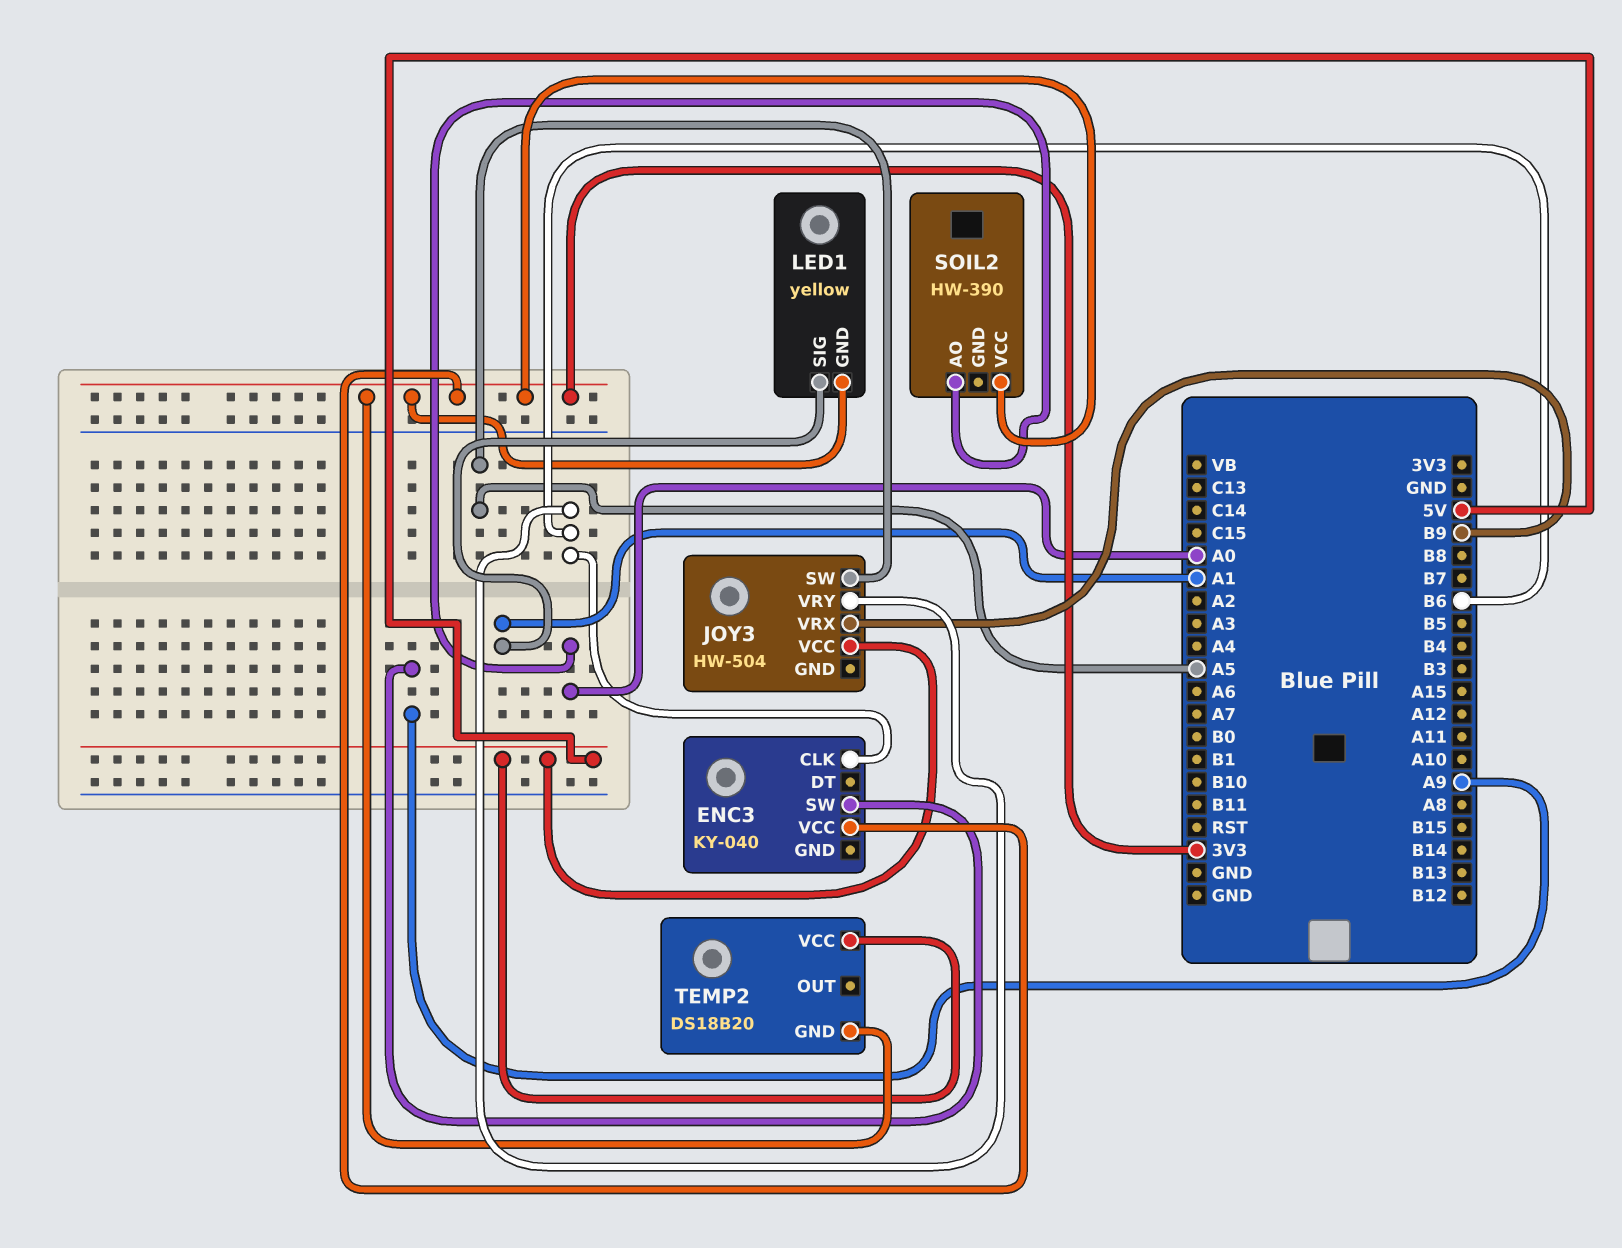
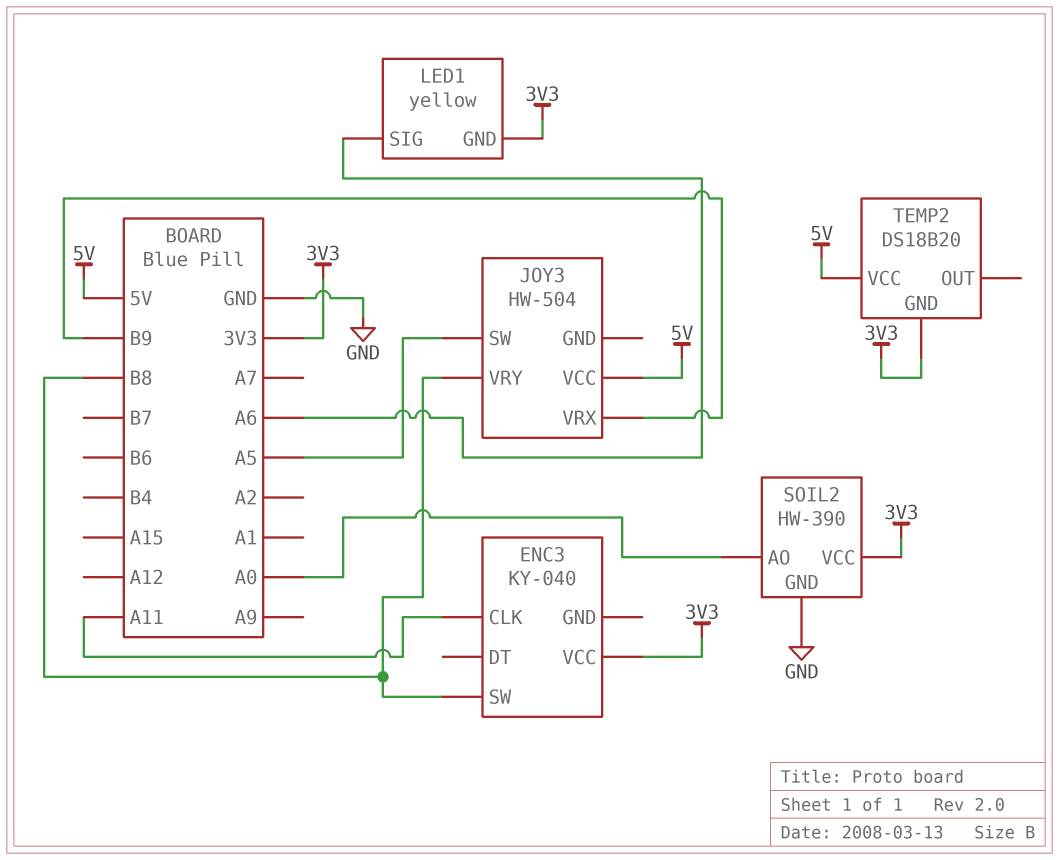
ENC3 pin CLK: B6 -> A11
ENC3 pin SW: A9 -> B8
JOY3 pin VRY: B6 -> B8
LED1 pin SIG: A1 -> A6
SOIL2 pin GND: none -> GND

